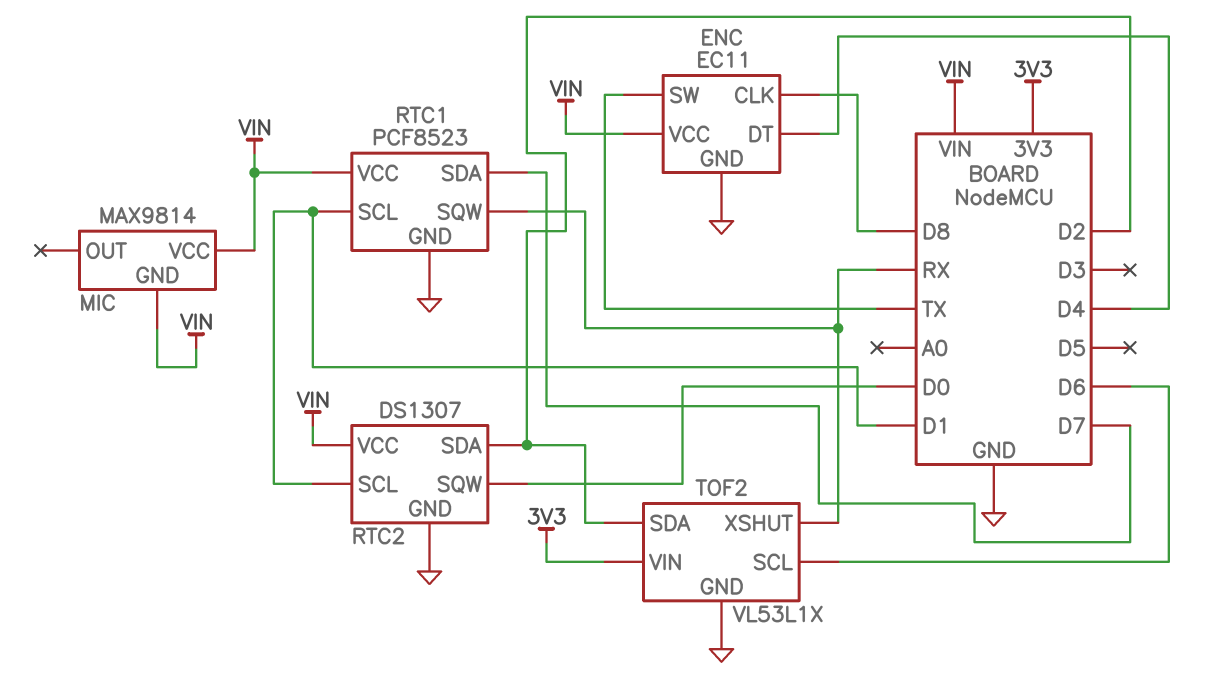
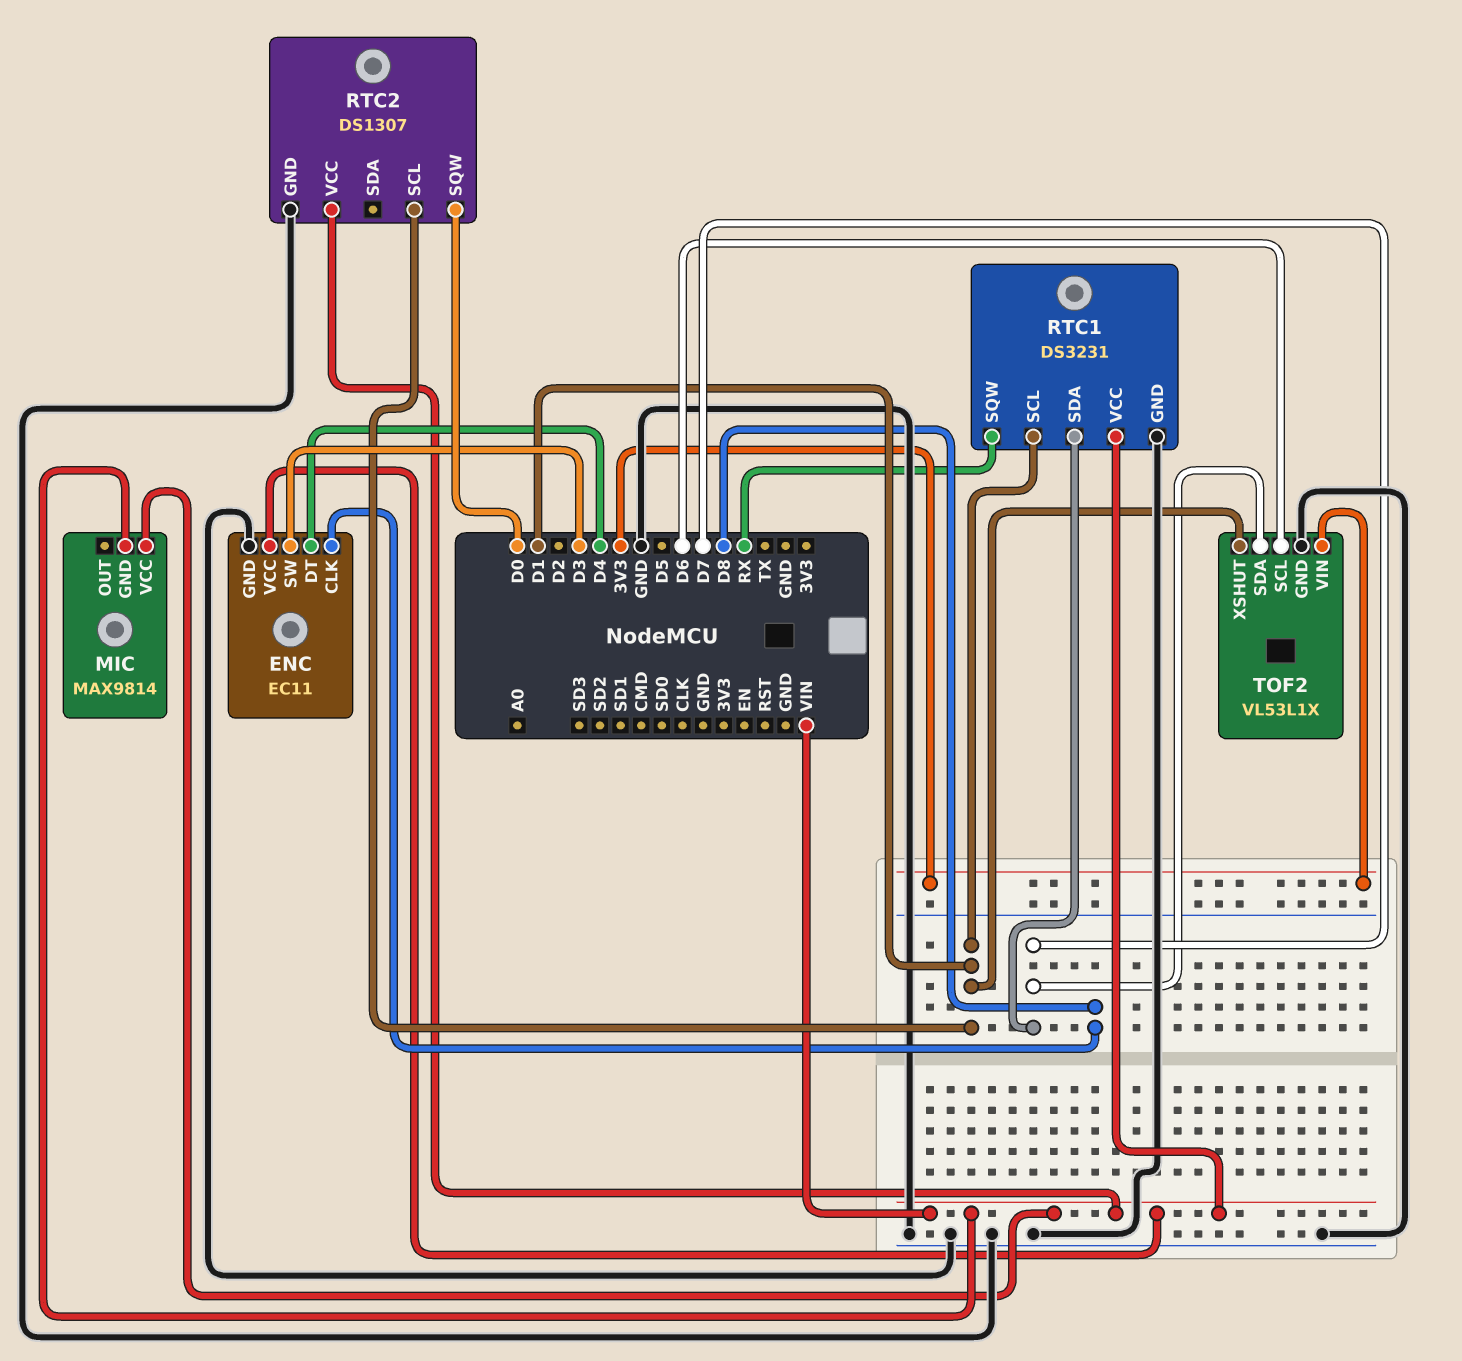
ENC pin SW: TX -> D3
RTC1: PCF8523 -> DS3231
RTC2 pin SDA: D2 -> none
TOF2 pin SDA: D2 -> D7
TOF2 pin XSHUT: RX -> D1

